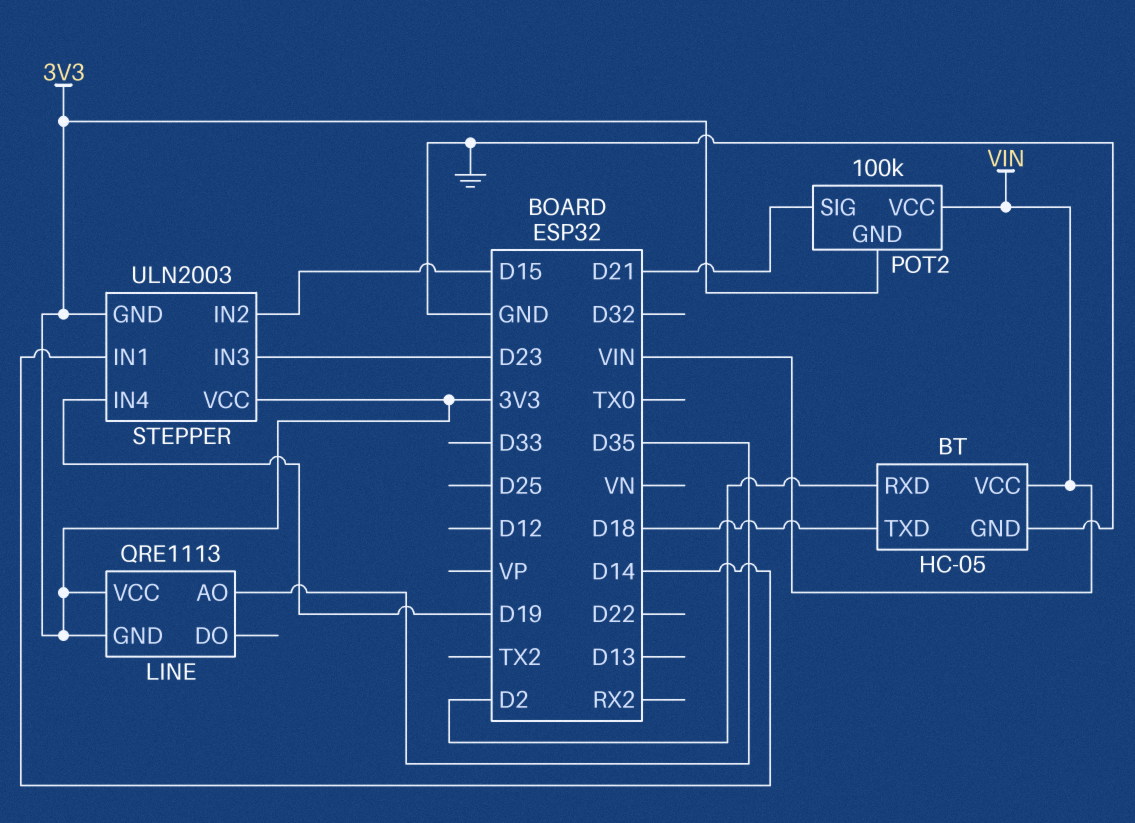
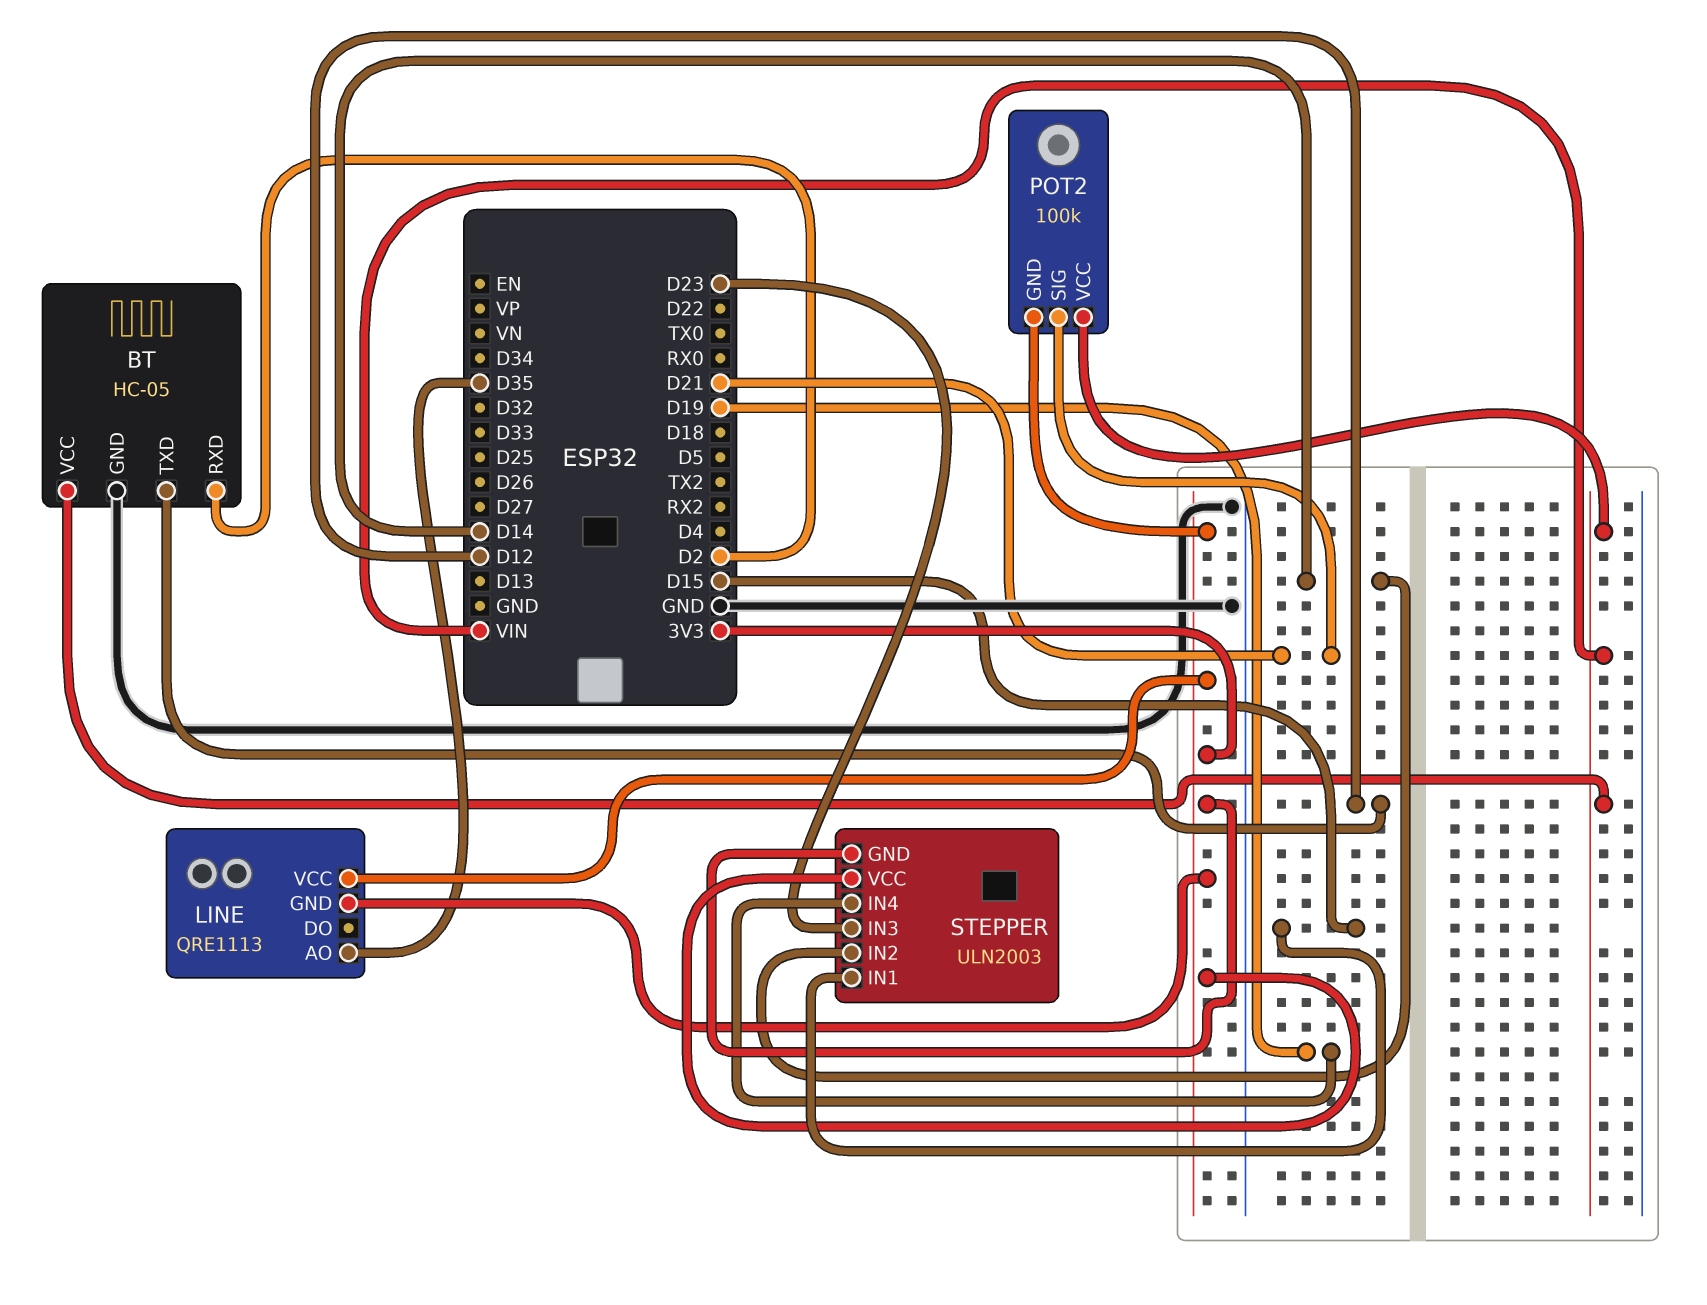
BT pin TXD: D18 -> D12
STEPPER pin IN1: D14 -> D15
STEPPER pin IN2: D15 -> D14

